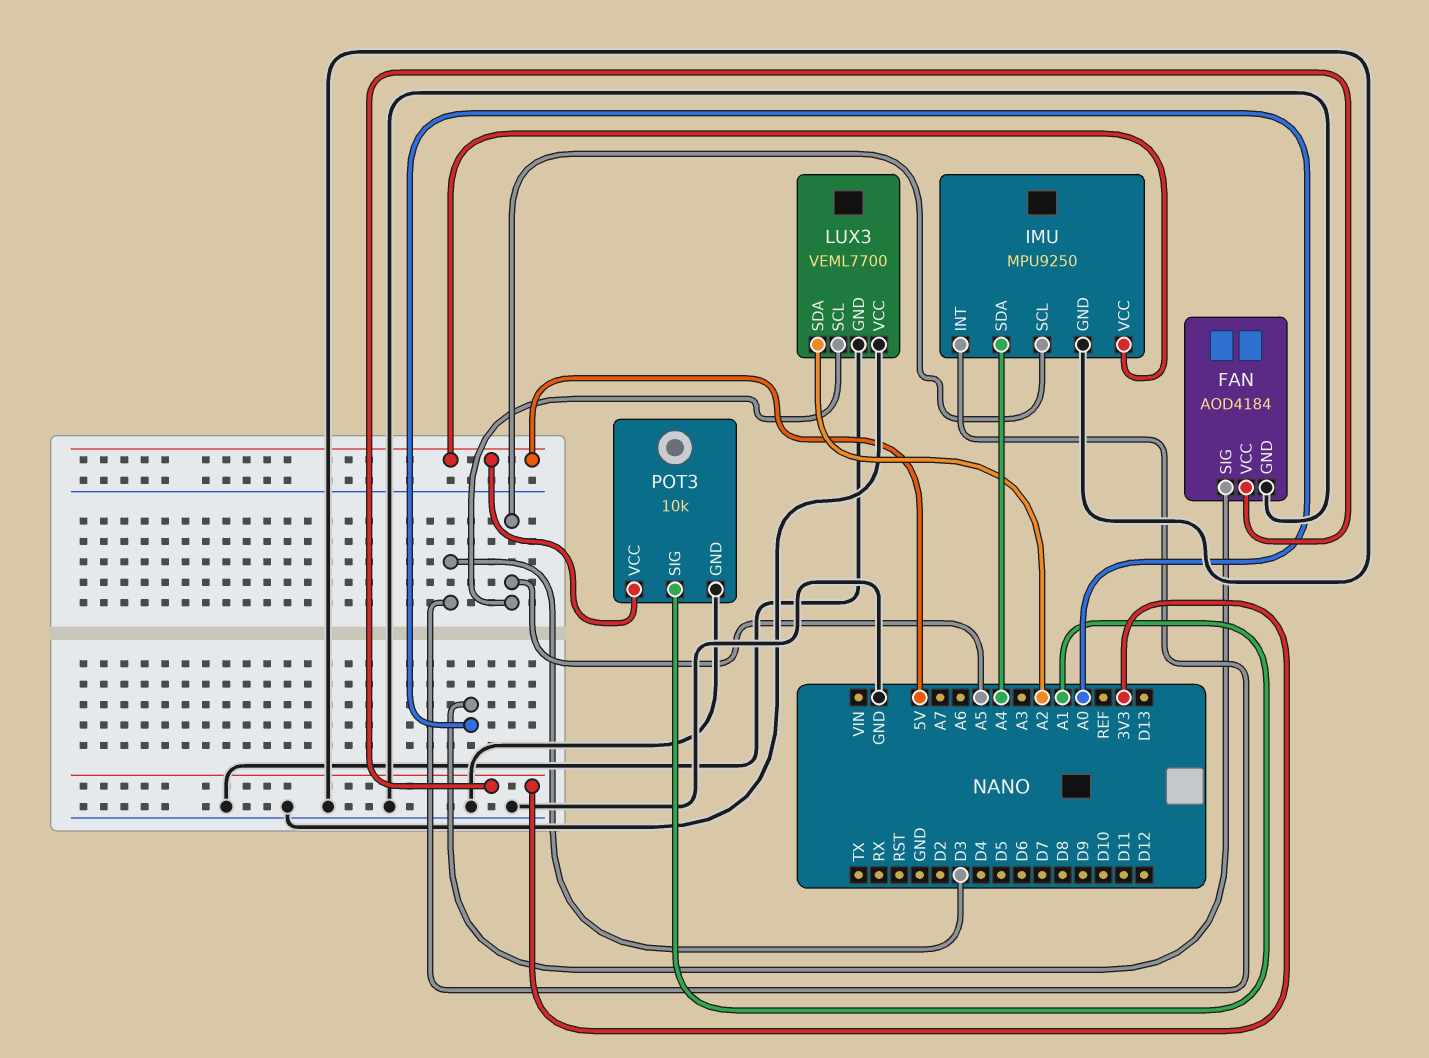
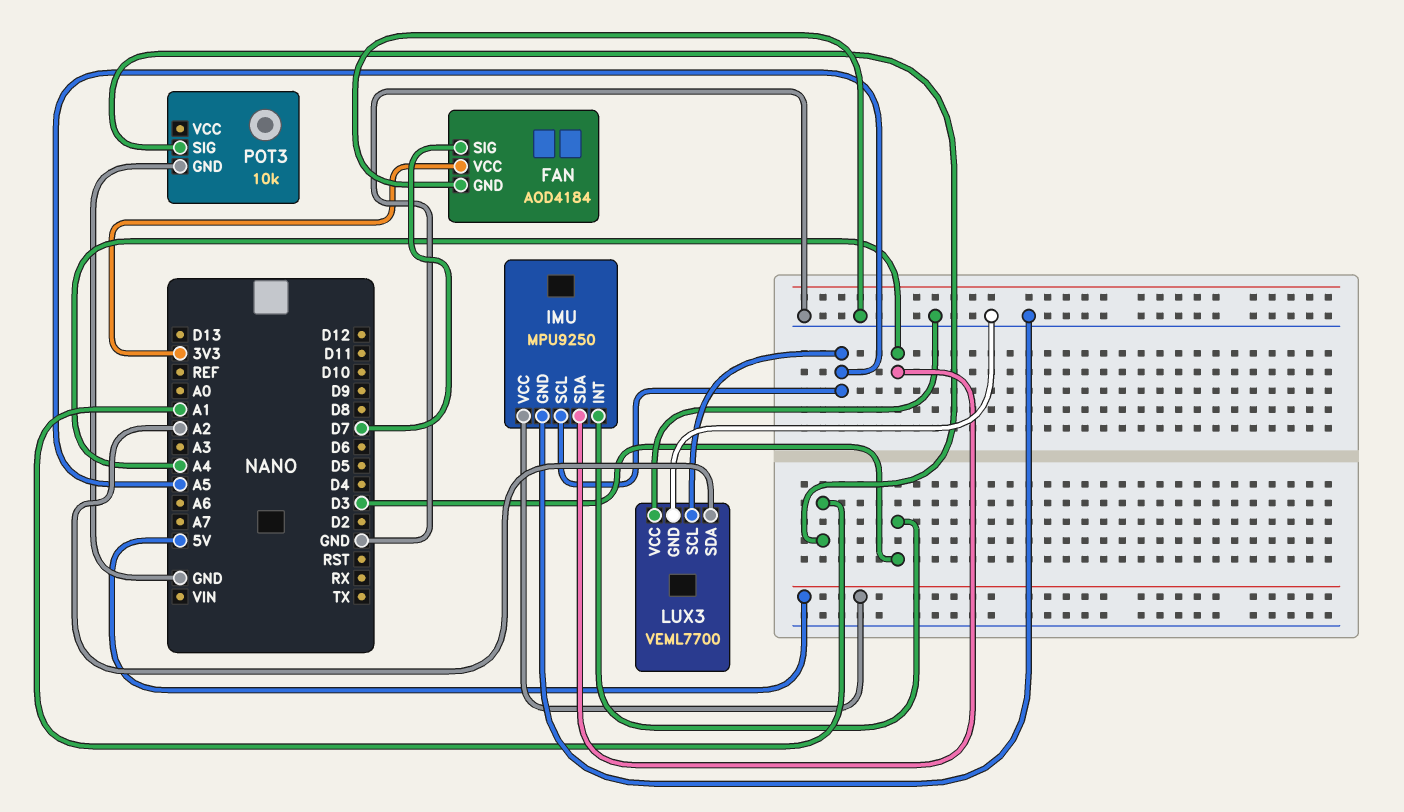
FAN pin SIG: A0 -> D7
POT3 pin VCC: 5V -> none

